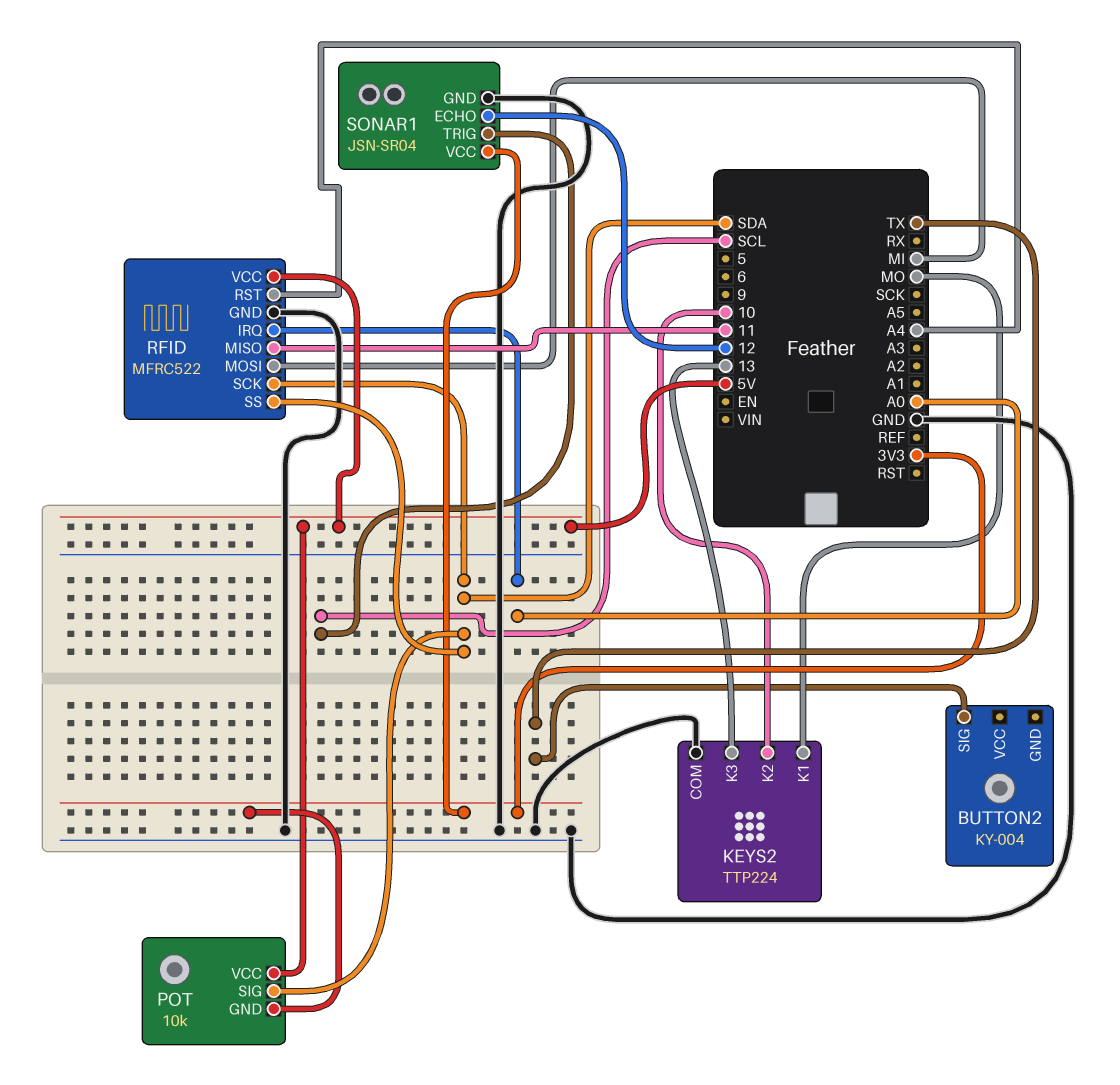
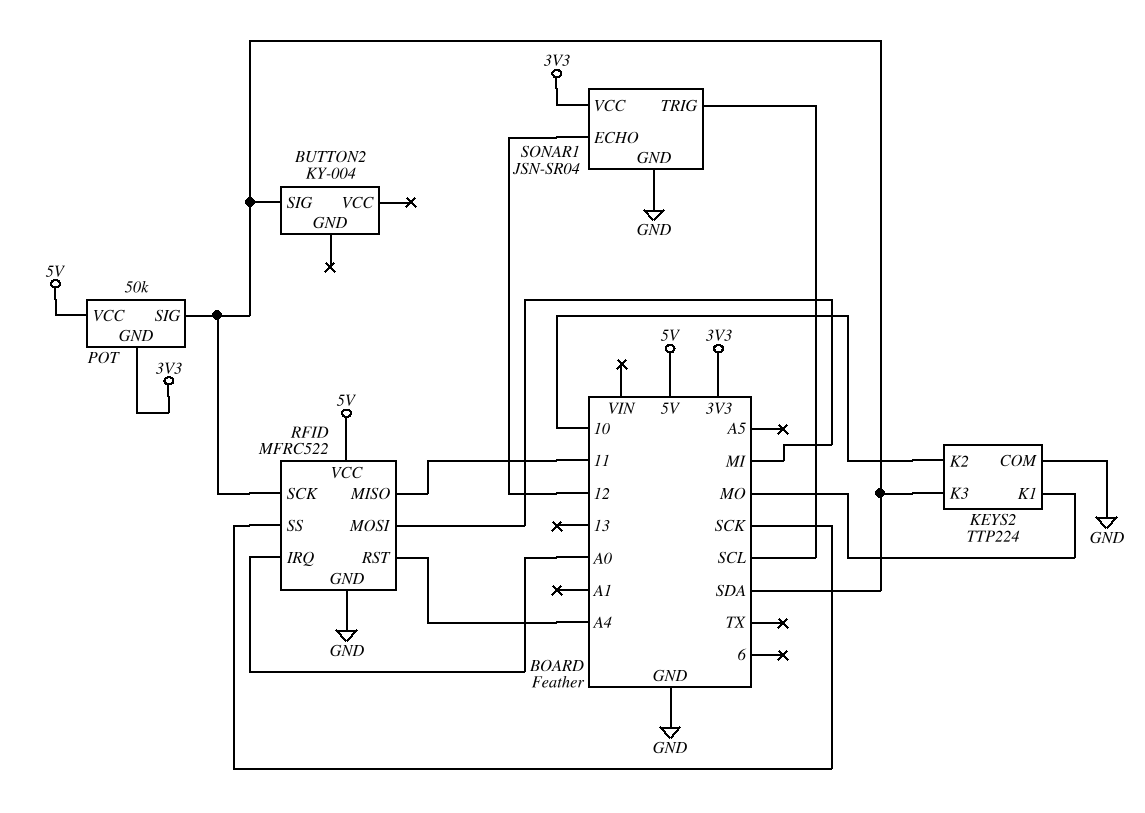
BUTTON2 pin SIG: TX -> SDA
KEYS2 pin K3: 13 -> SDA
POT: 10k -> 50k
RFID pin SS: SDA -> SCK

